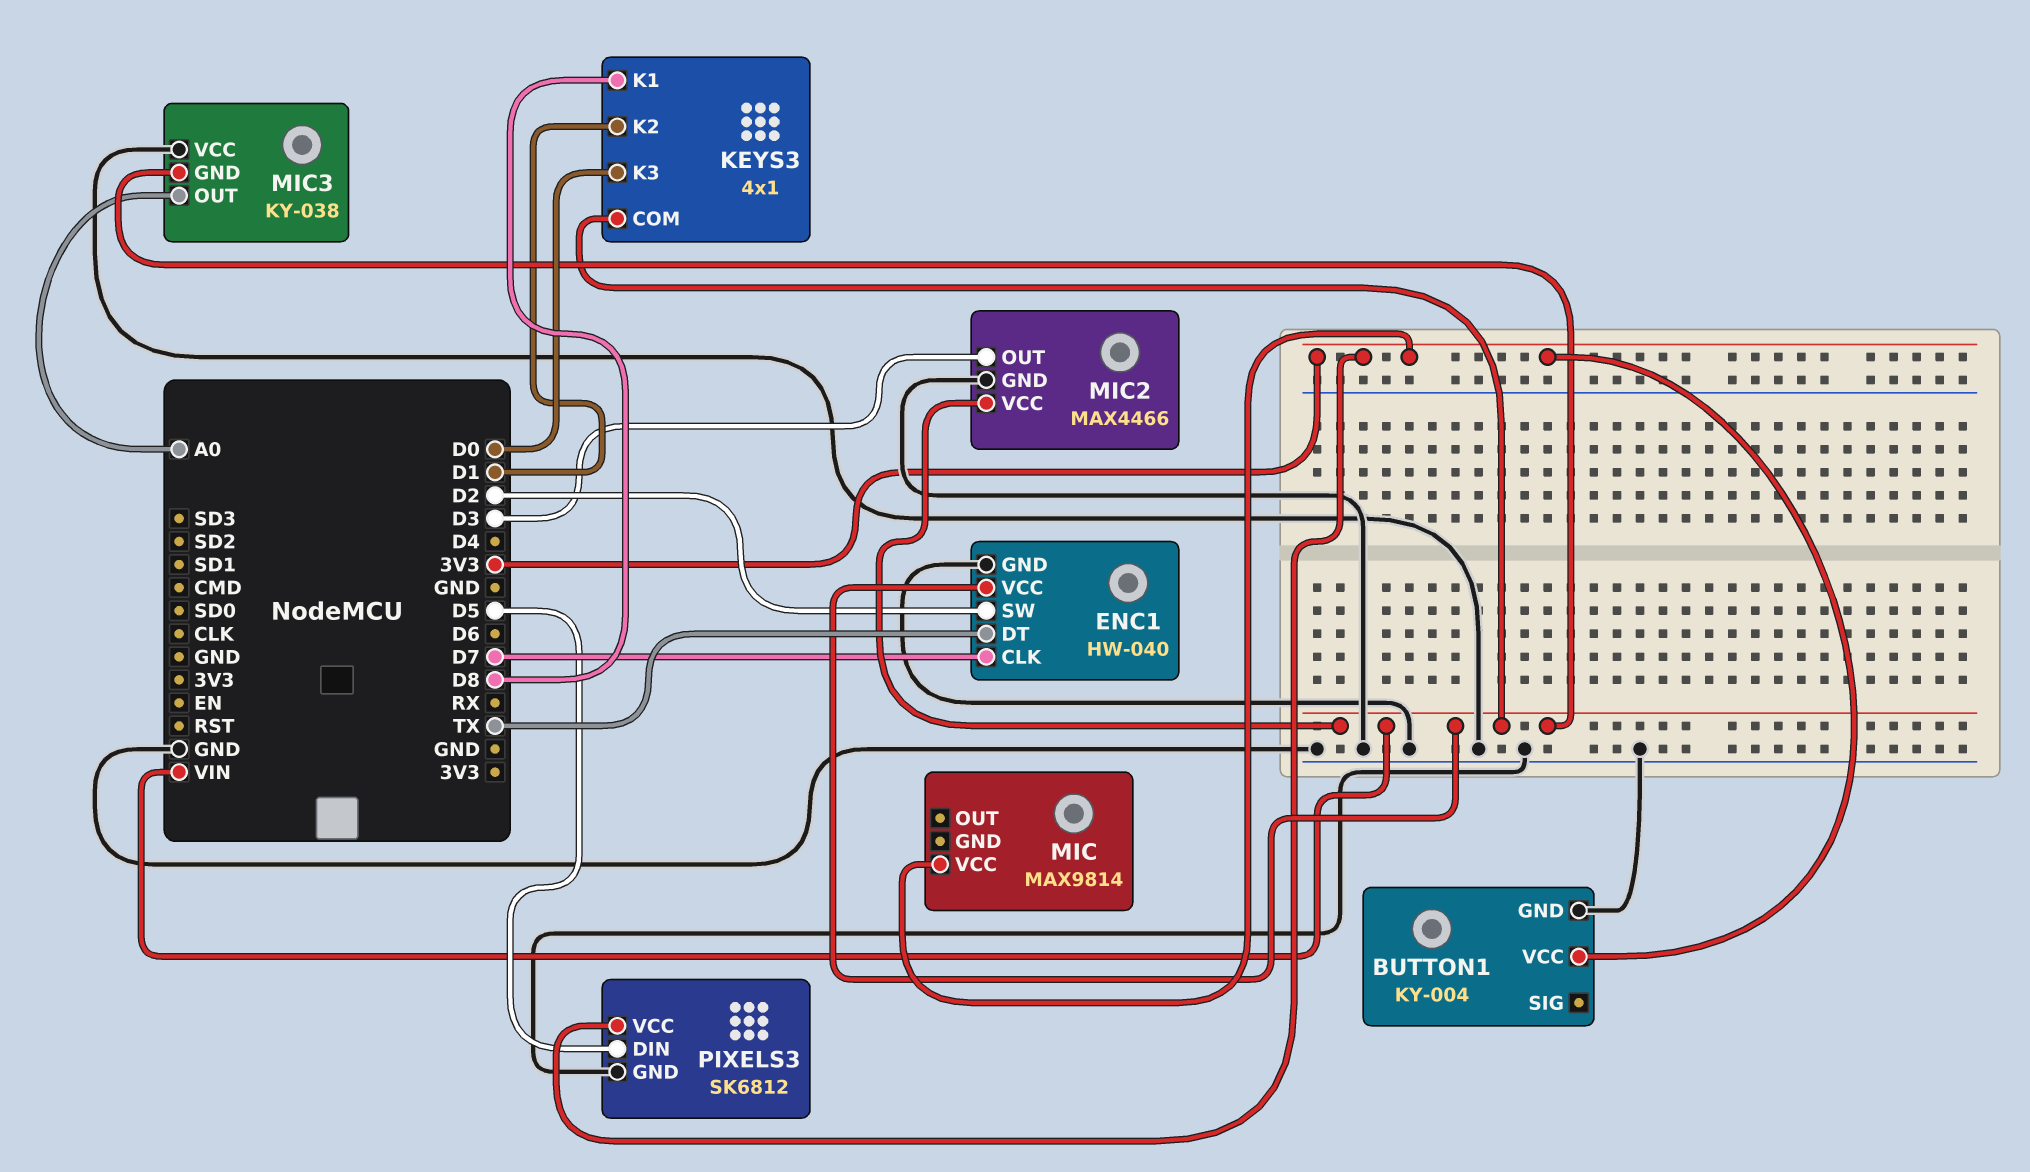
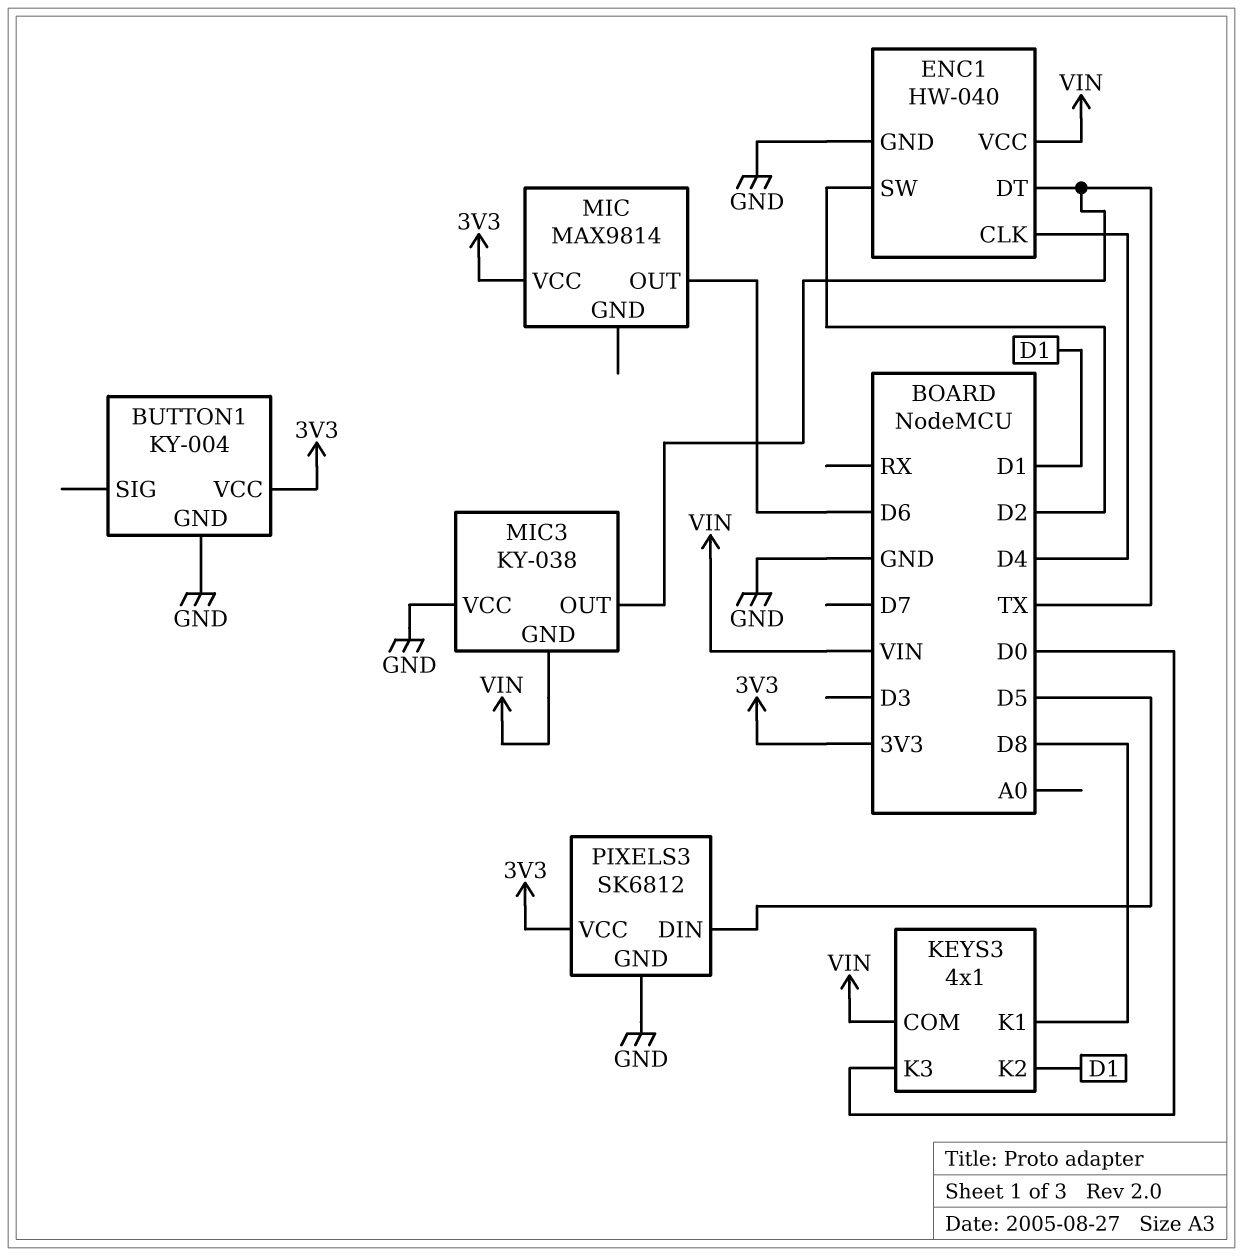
ENC1 pin CLK: D7 -> D4
MIC pin OUT: none -> D6
MIC2: MAX4466 -> none
MIC2 pin GND: GND -> none
MIC2 pin OUT: D3 -> none
MIC2 pin VCC: VIN -> none
MIC3 pin OUT: A0 -> TX

